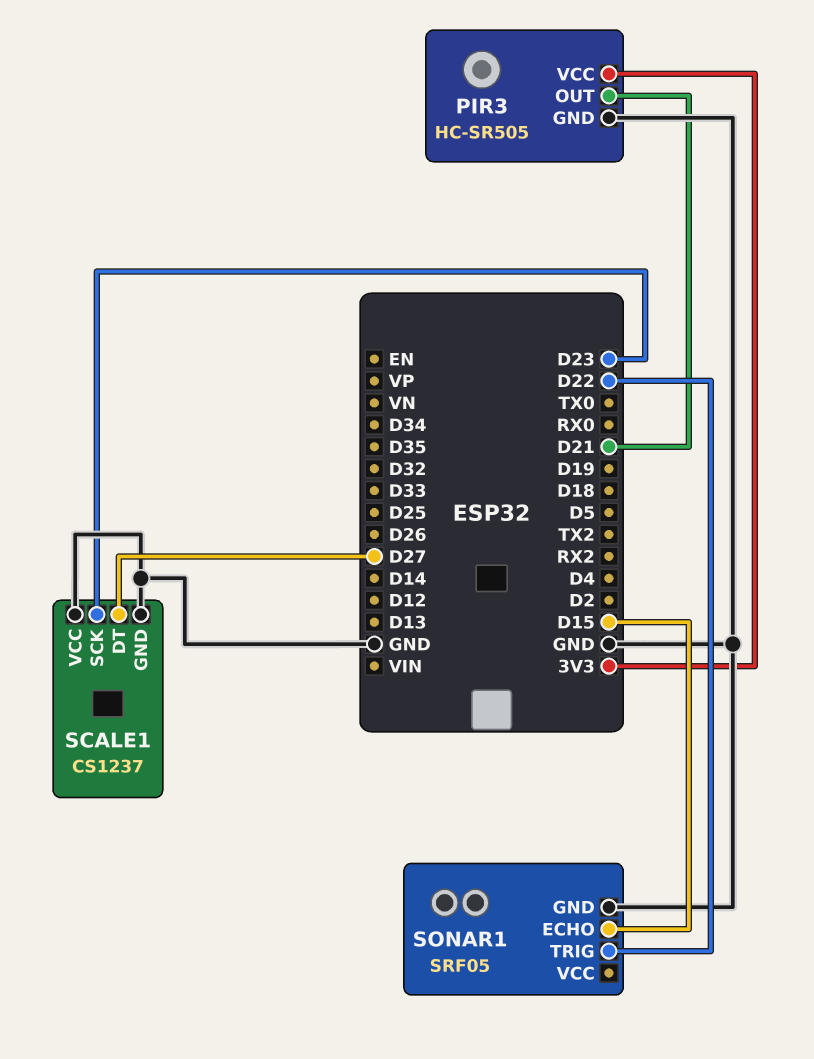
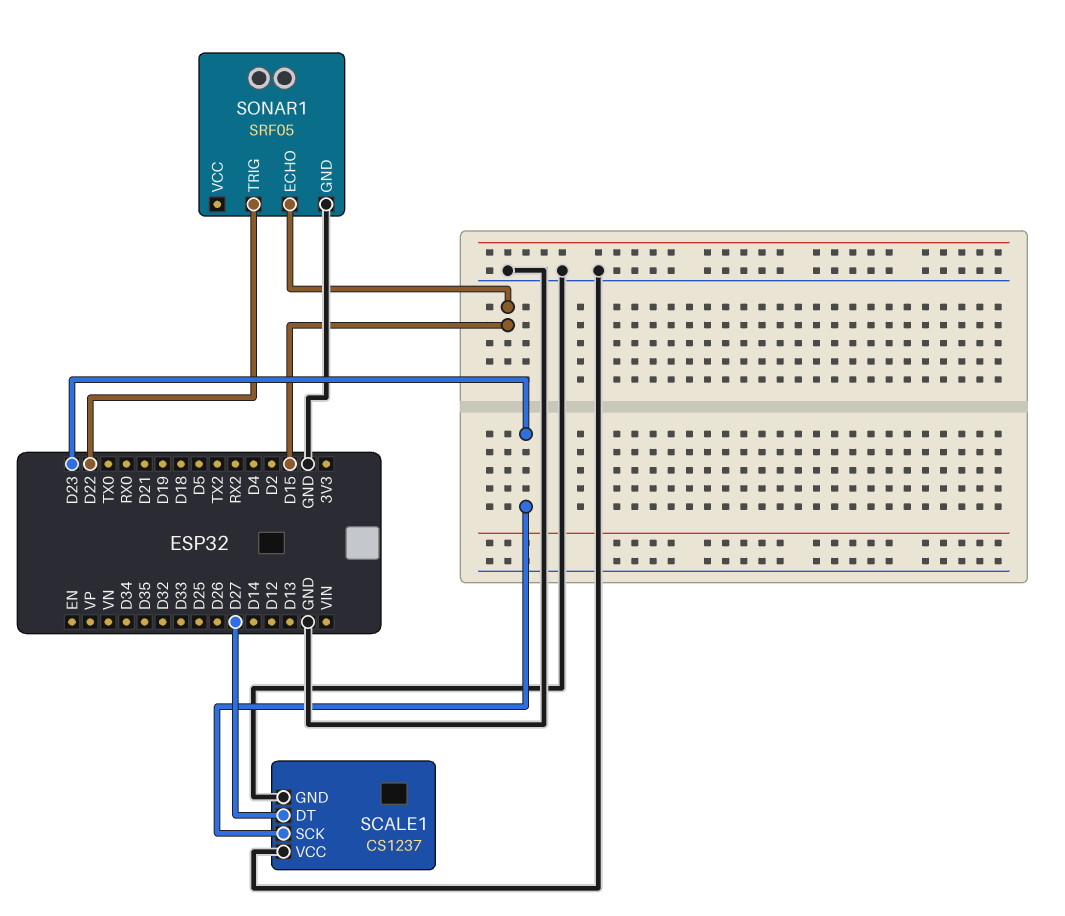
PIR3: HC-SR505 -> none
PIR3 pin GND: GND -> none
PIR3 pin OUT: D21 -> none
PIR3 pin VCC: 3V3 -> none

